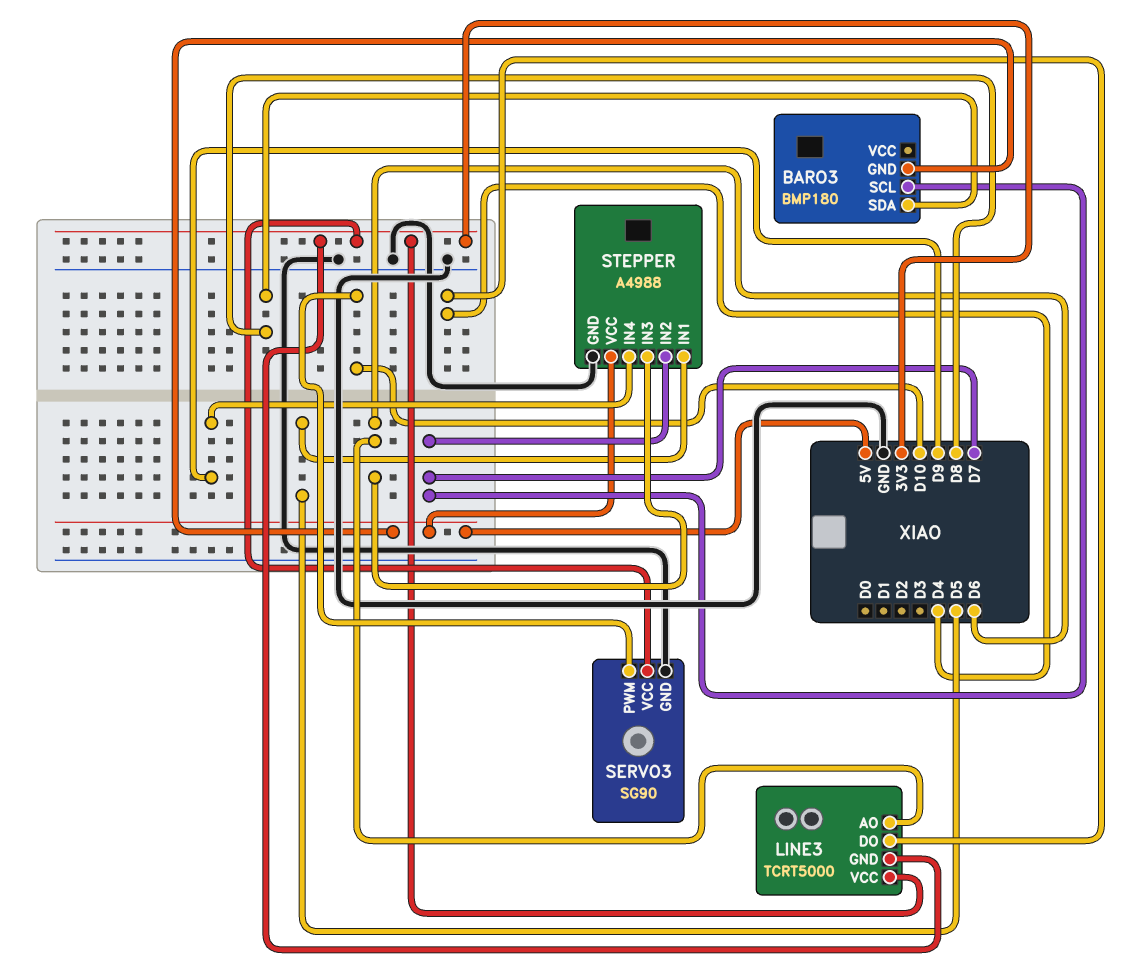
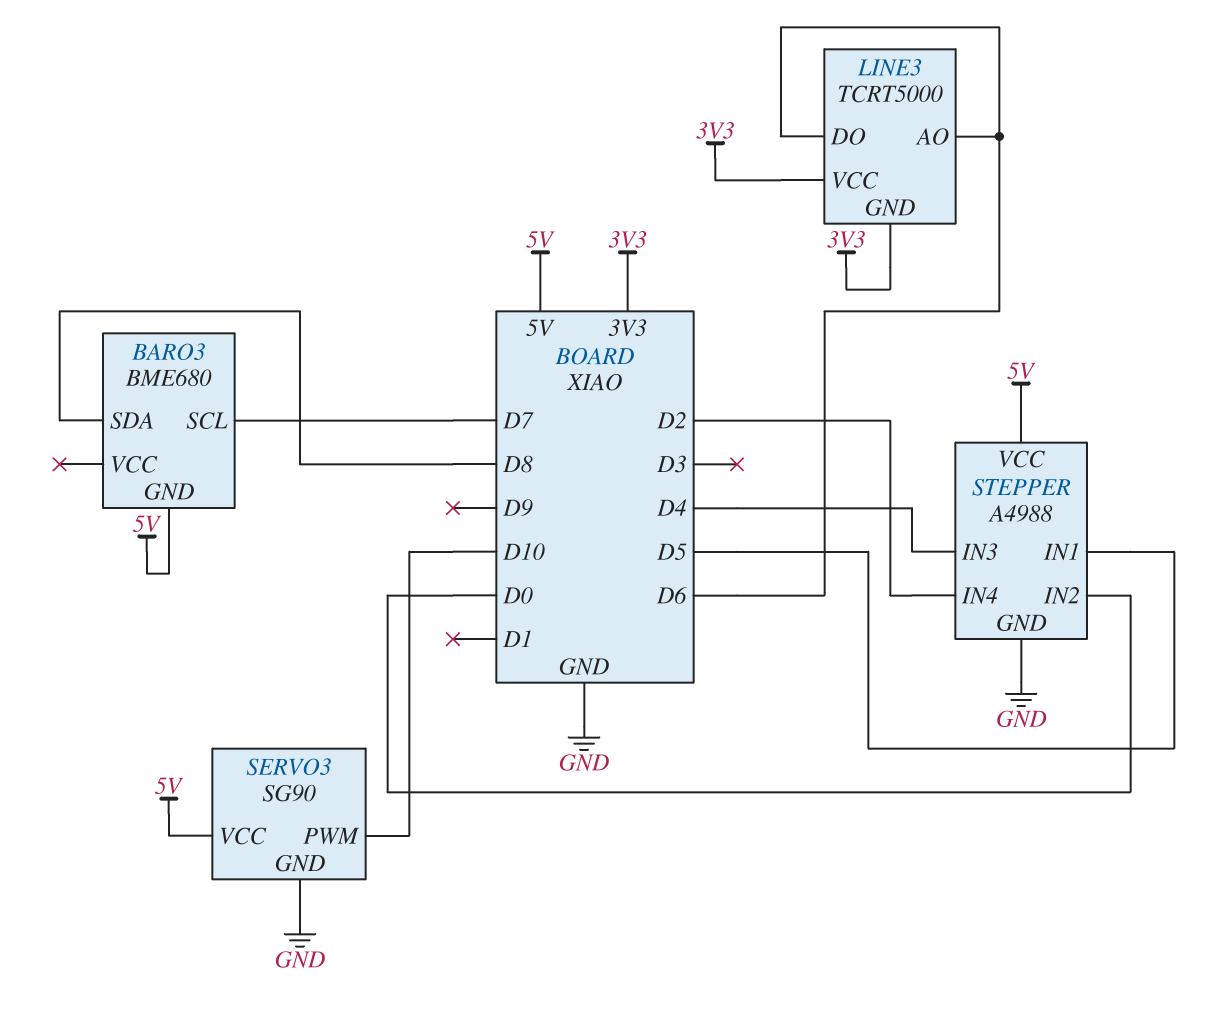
BARO3: BMP180 -> BME680
LINE3 pin DO: D4 -> D6
SERVO3 pin VCC: 3V3 -> 5V
STEPPER pin IN2: D7 -> D0
STEPPER pin IN3: D6 -> D4
STEPPER pin IN4: D9 -> D2

